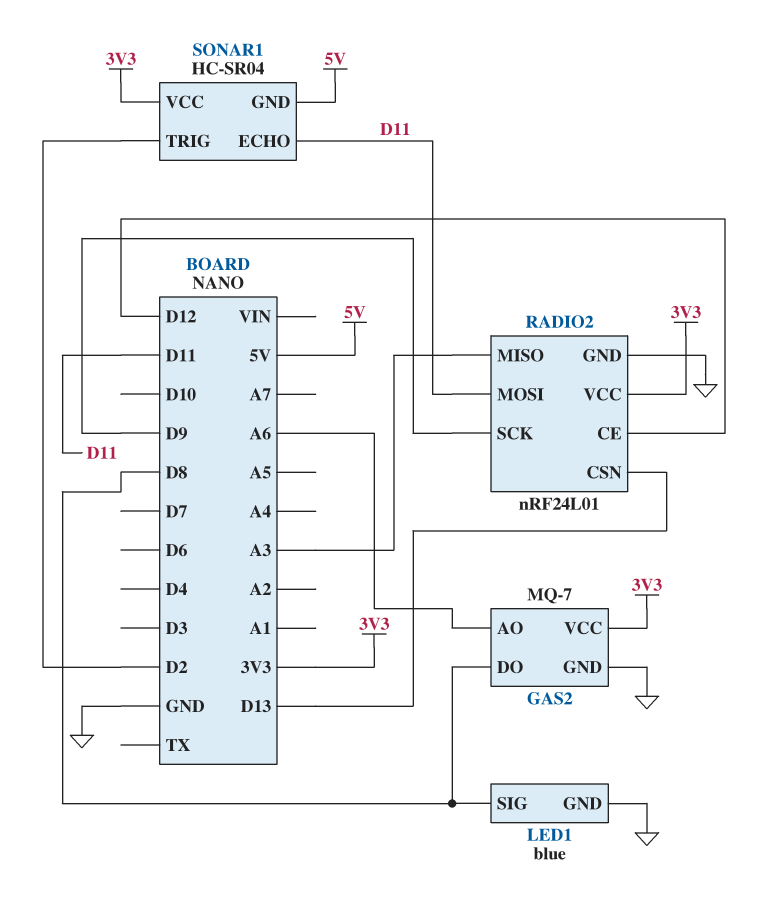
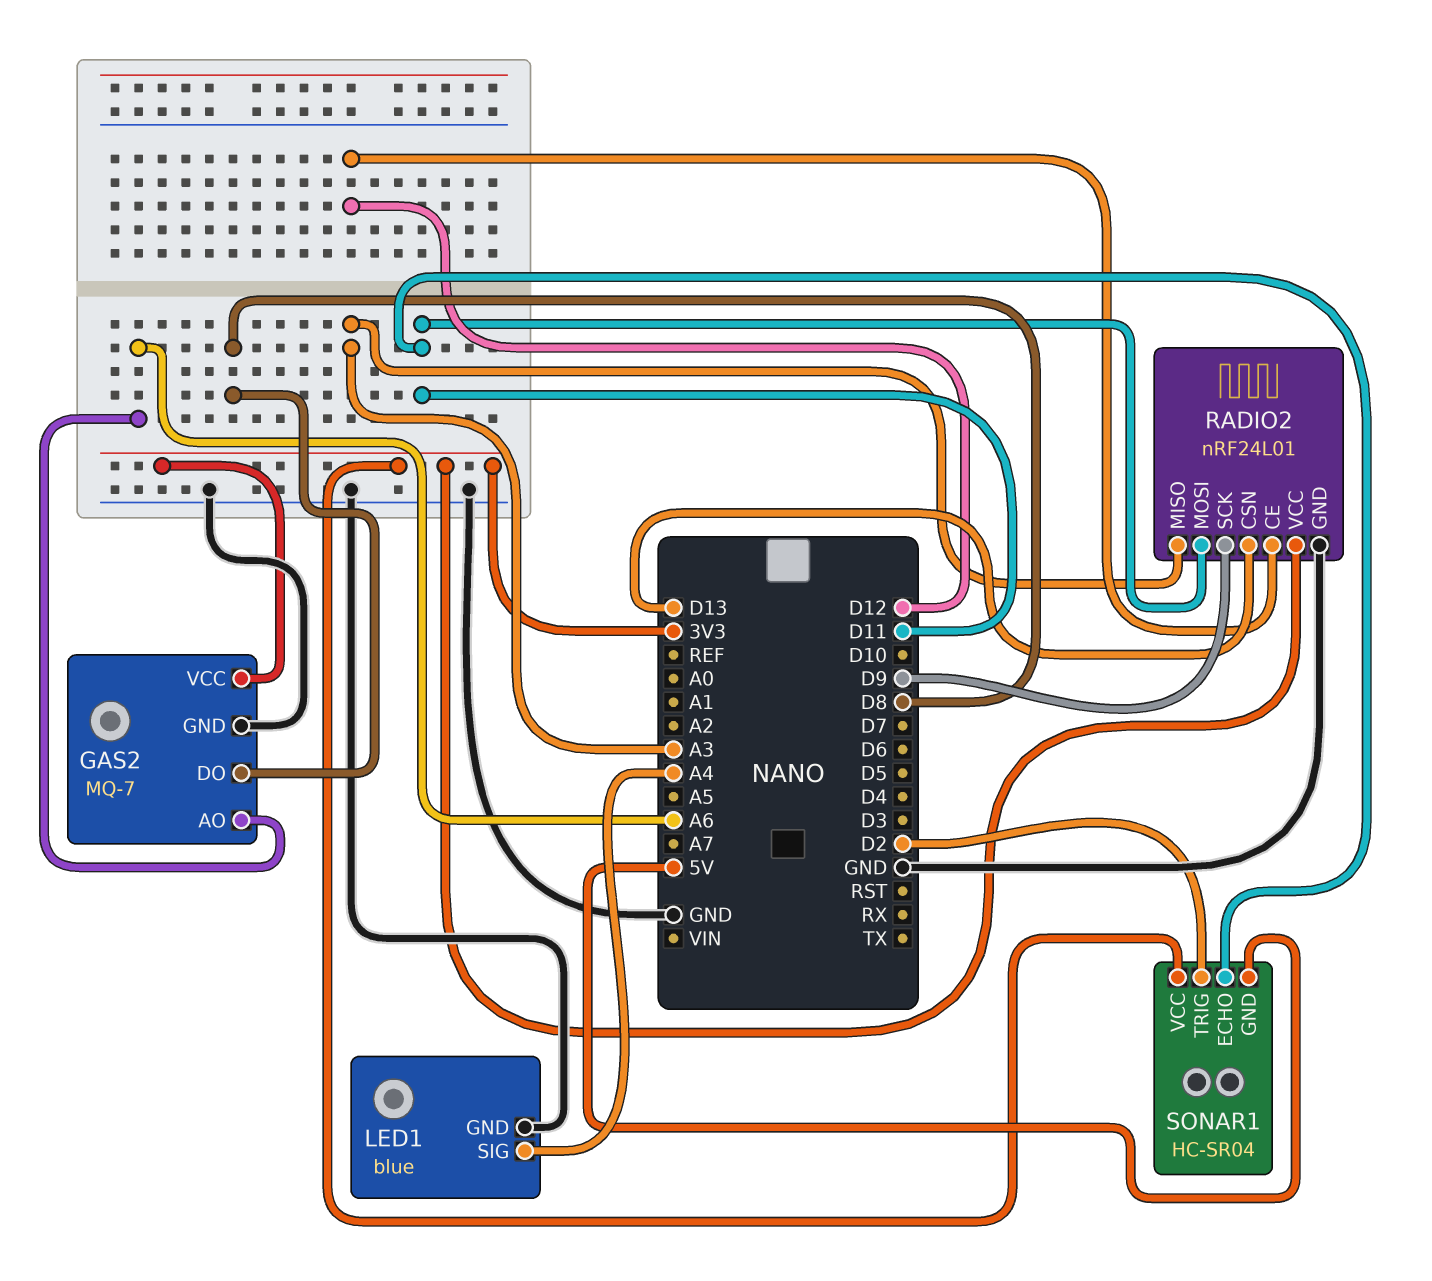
LED1 pin SIG: D8 -> A4

